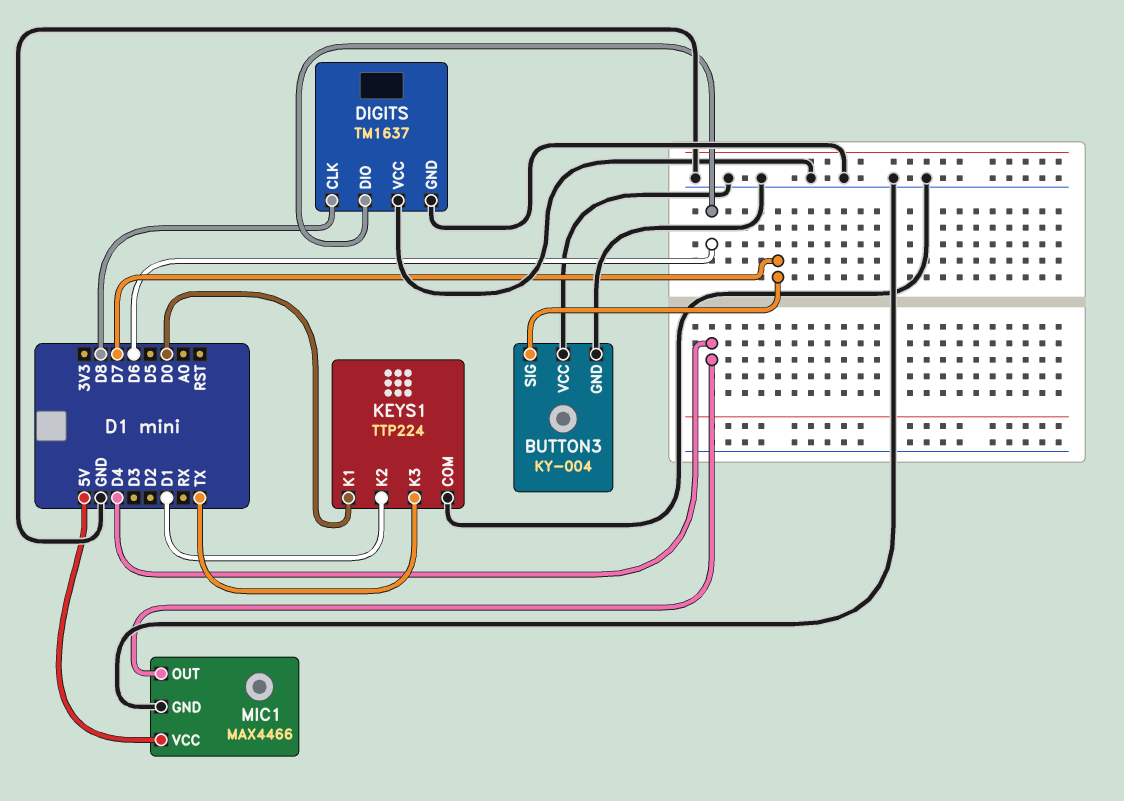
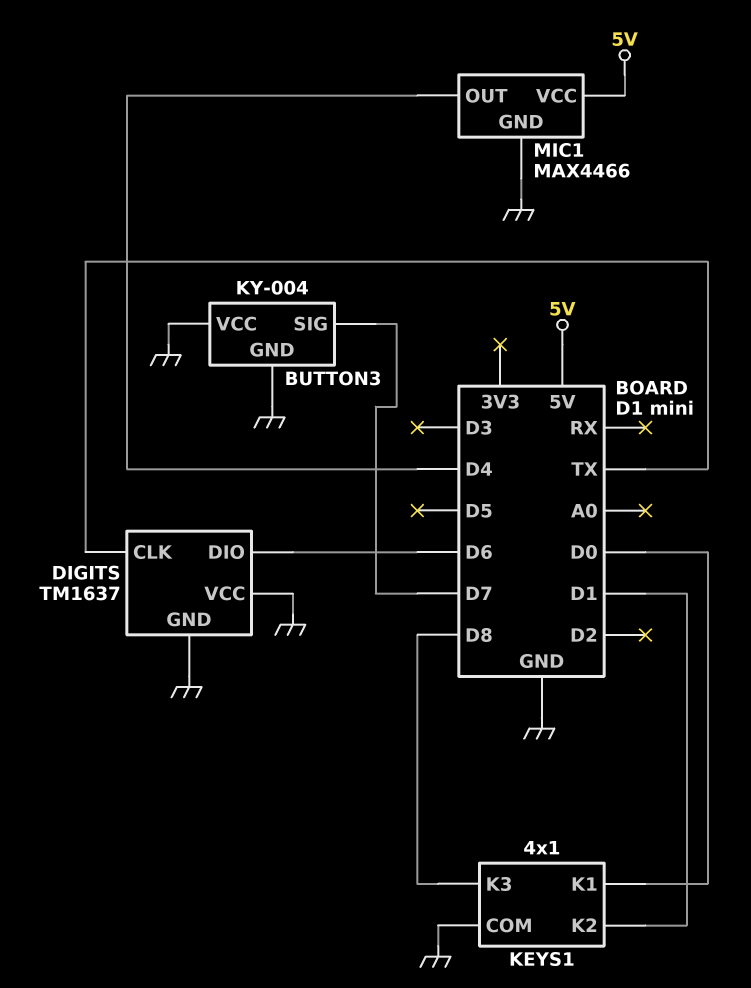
DIGITS pin CLK: D8 -> TX
KEYS1: TTP224 -> 4x1
KEYS1 pin K3: TX -> D8

